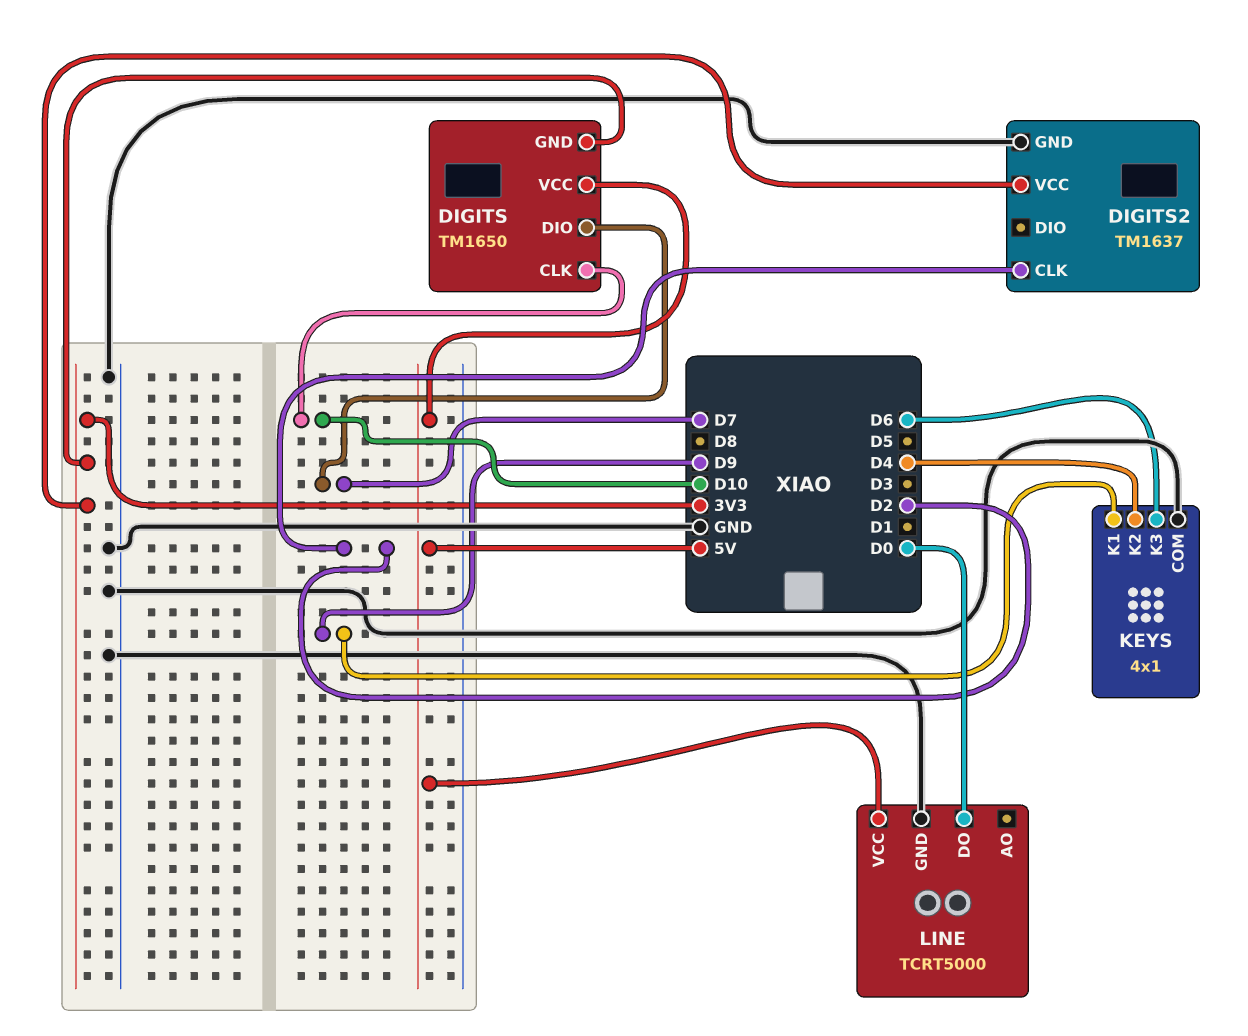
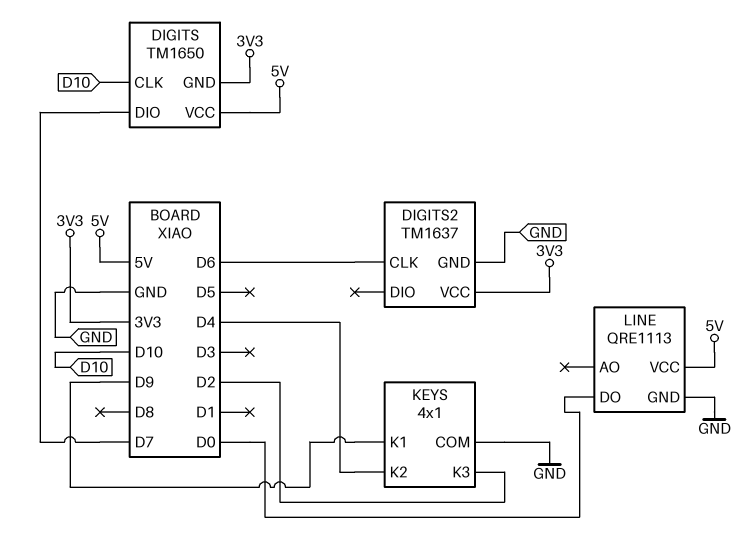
DIGITS2 pin CLK: D2 -> D6
KEYS pin K3: D6 -> D2
LINE: TCRT5000 -> QRE1113

